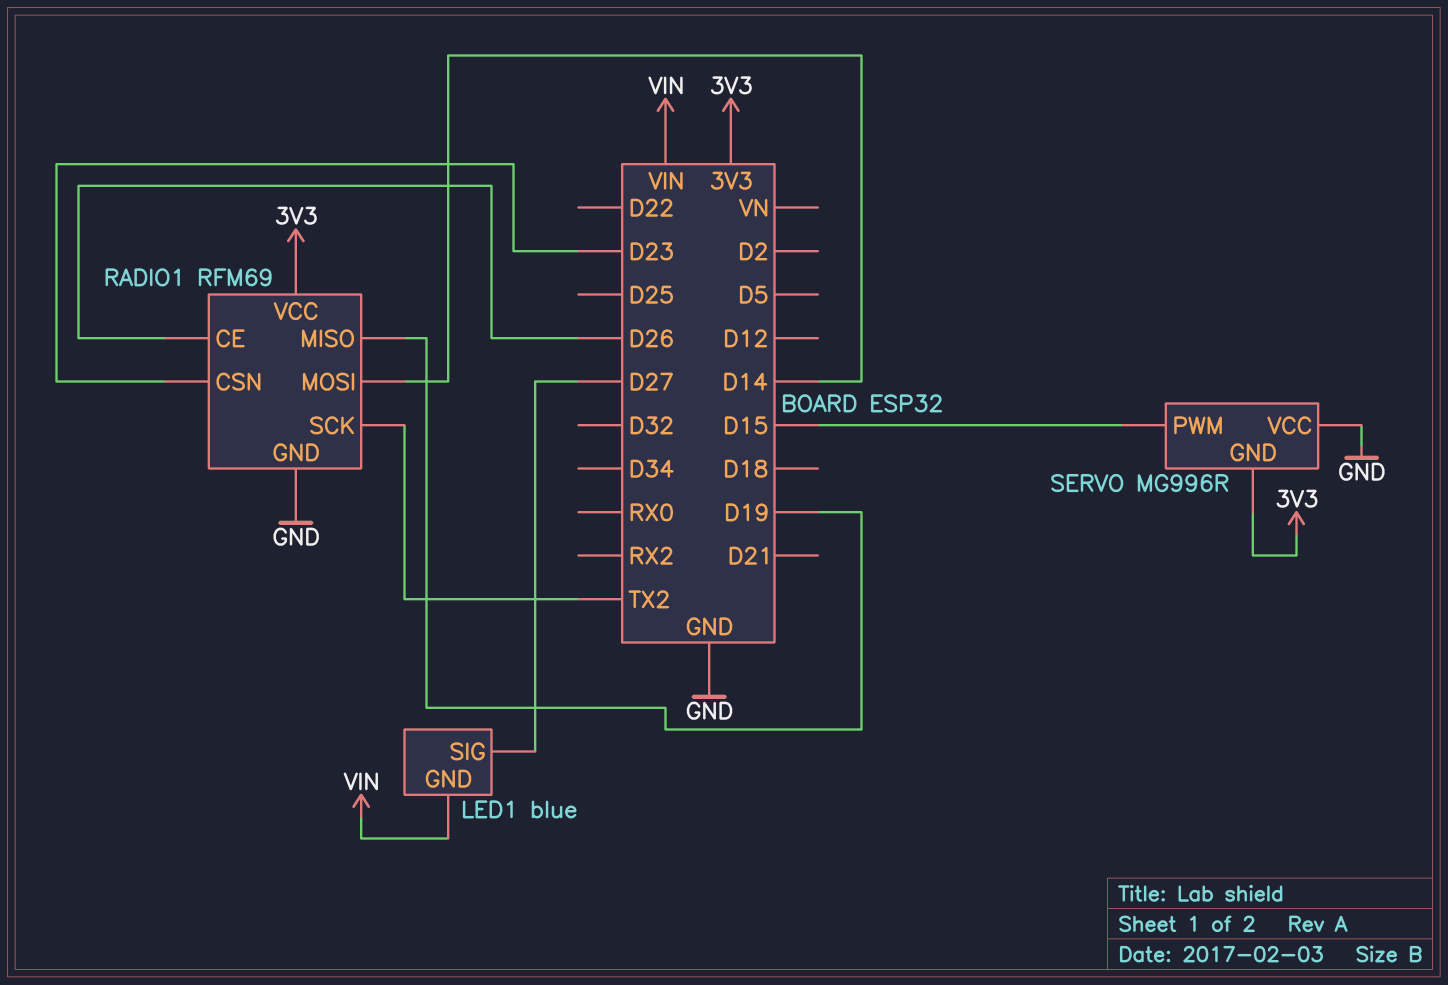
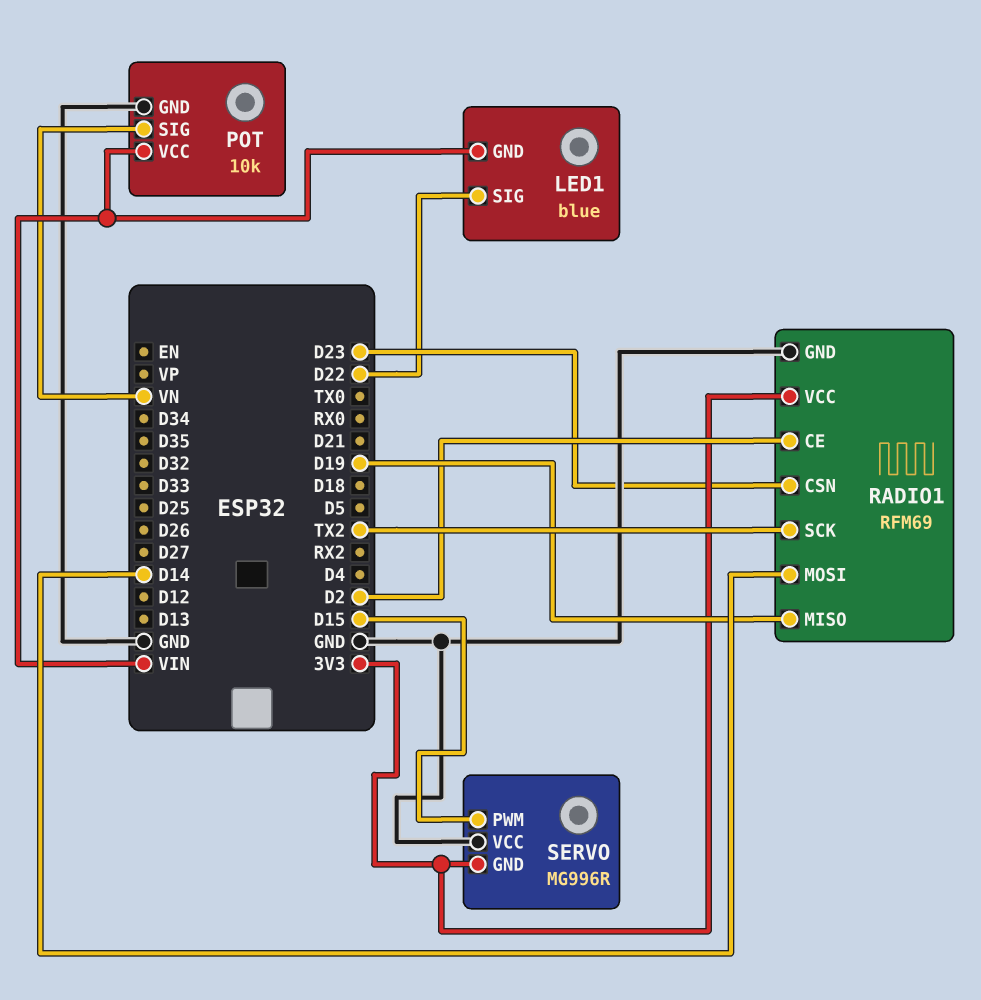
LED1 pin SIG: D27 -> D22
POT: none -> 10k
POT pin GND: none -> GND
POT pin SIG: none -> VN
POT pin VCC: none -> VIN
RADIO1 pin CE: D26 -> D2

